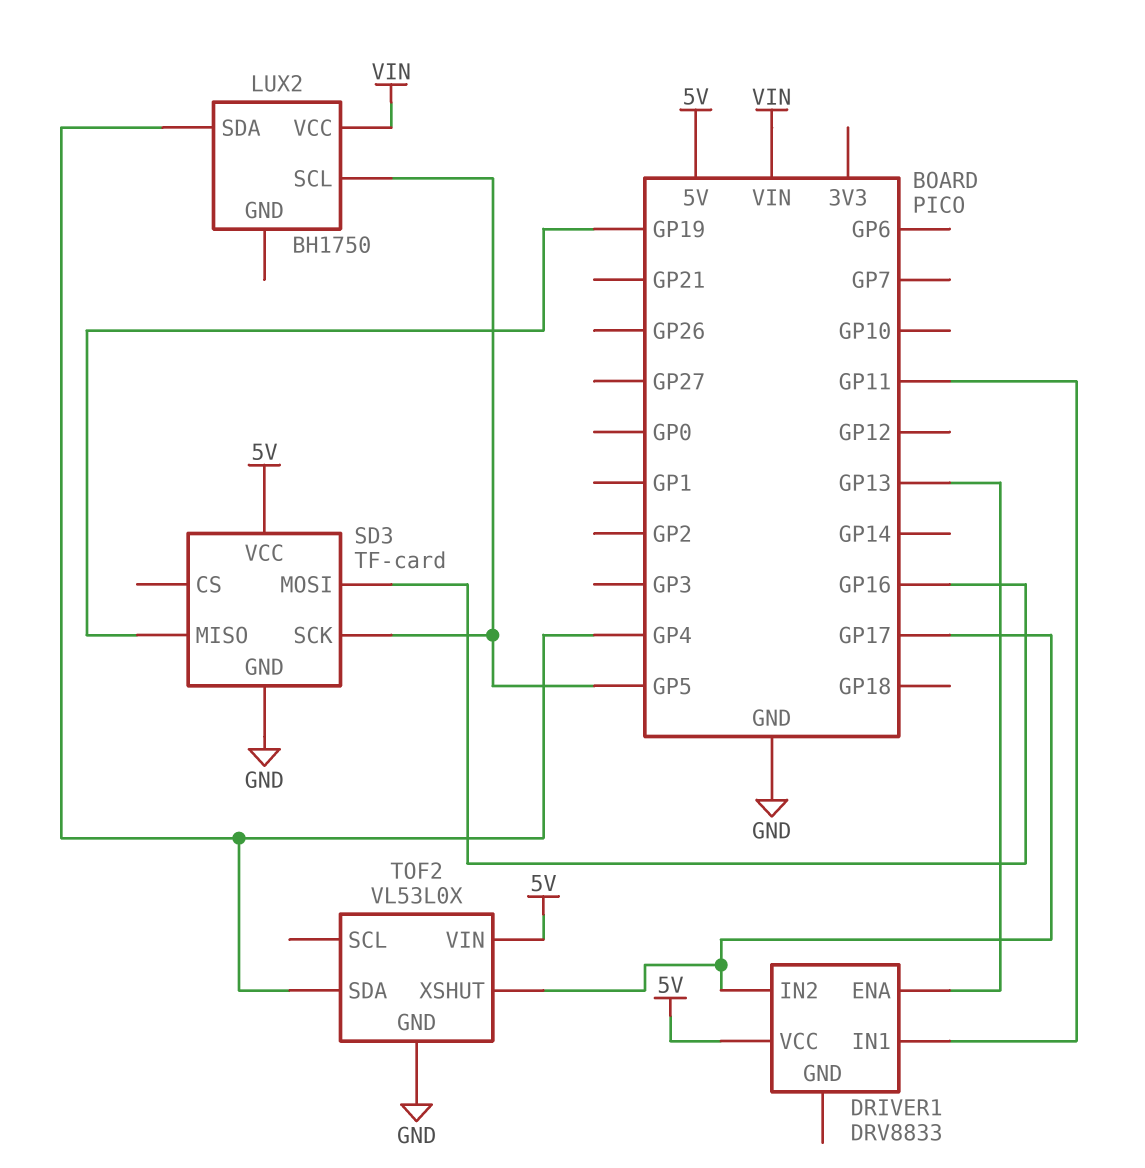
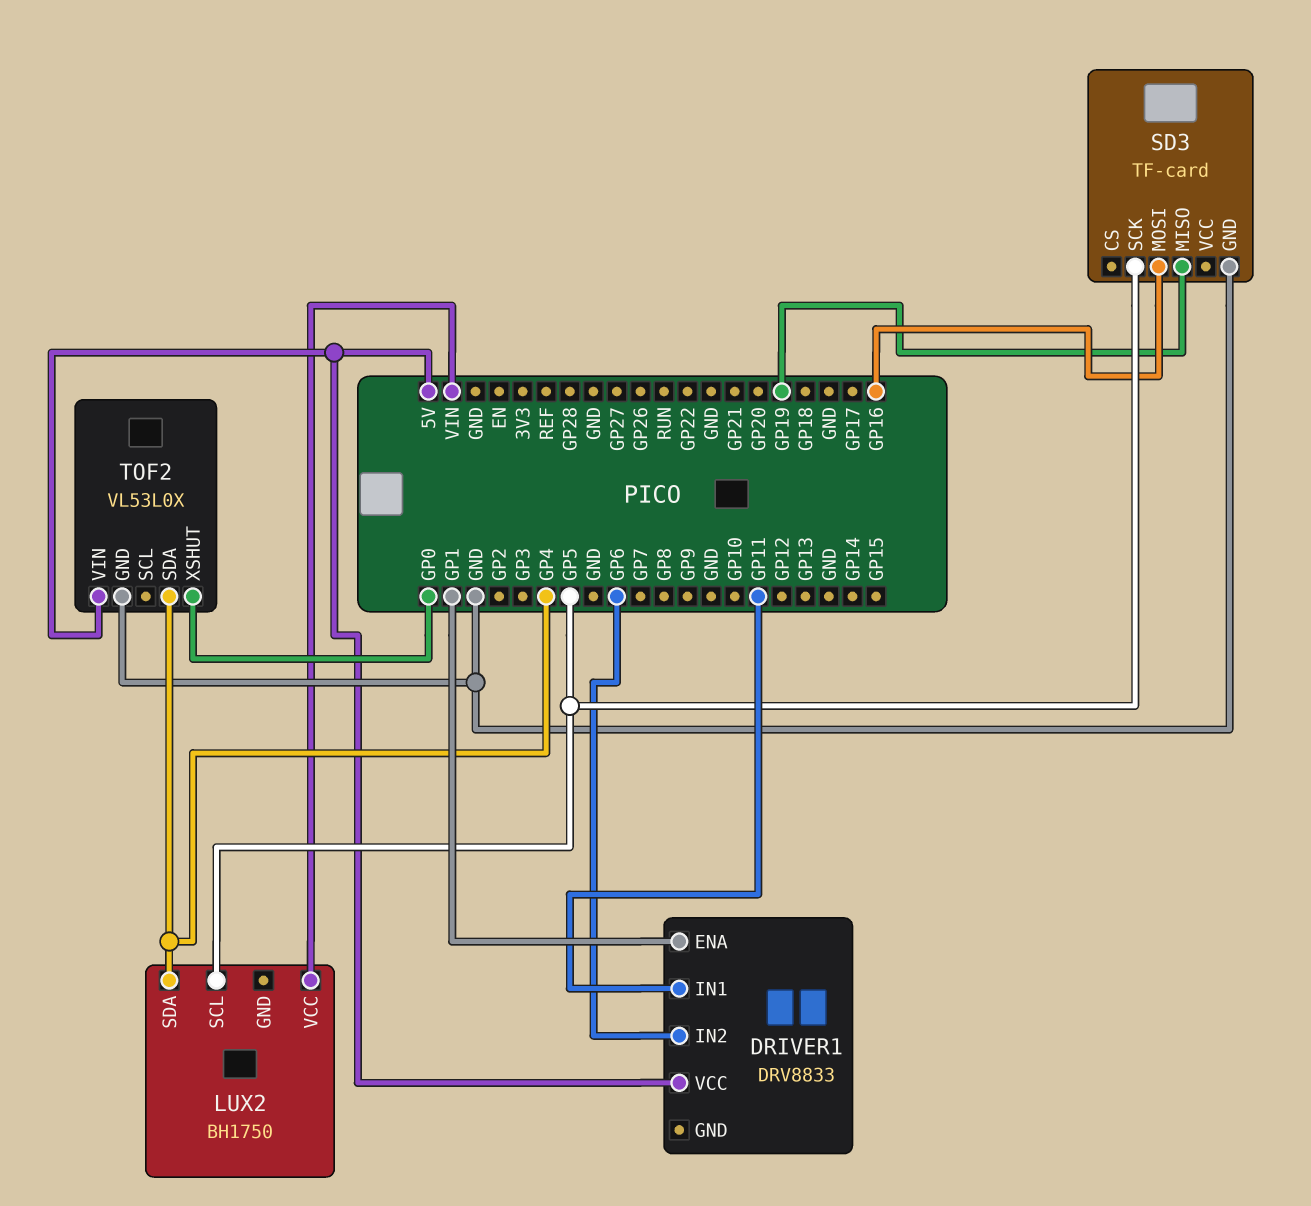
DRIVER1 pin ENA: GP13 -> GP1
DRIVER1 pin IN2: GP17 -> GP6
SD3 pin VCC: 5V -> none
TOF2 pin XSHUT: GP17 -> GP0

